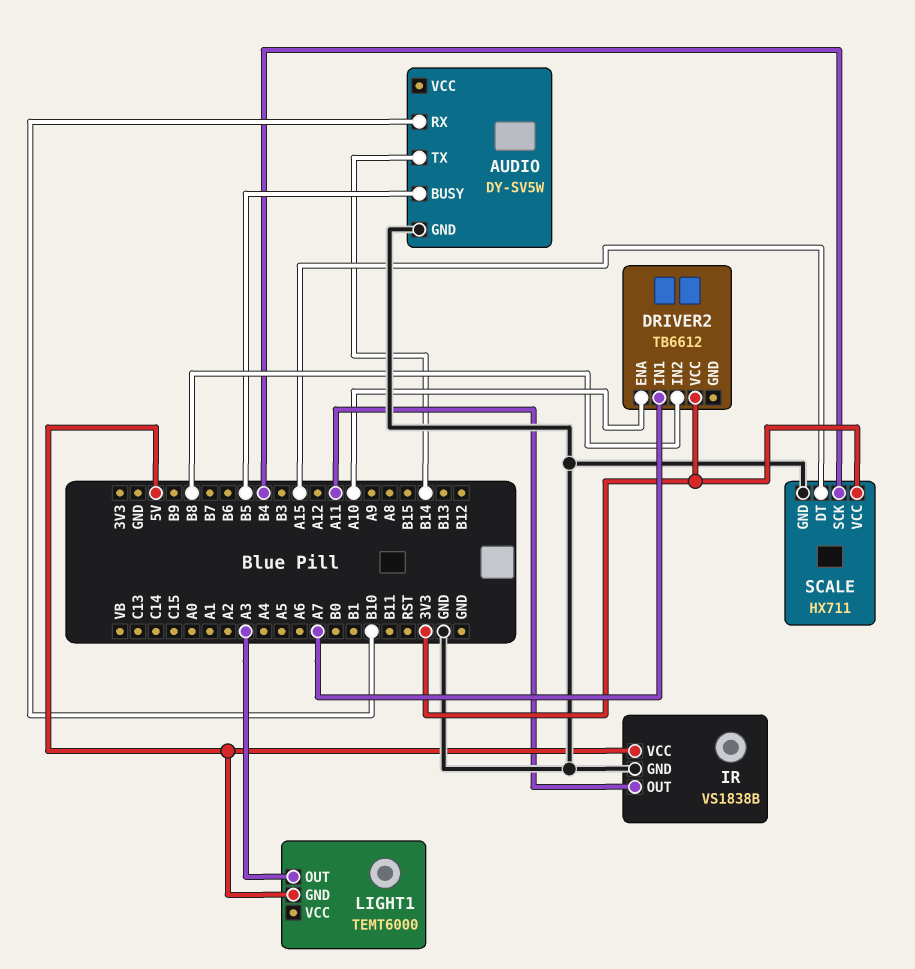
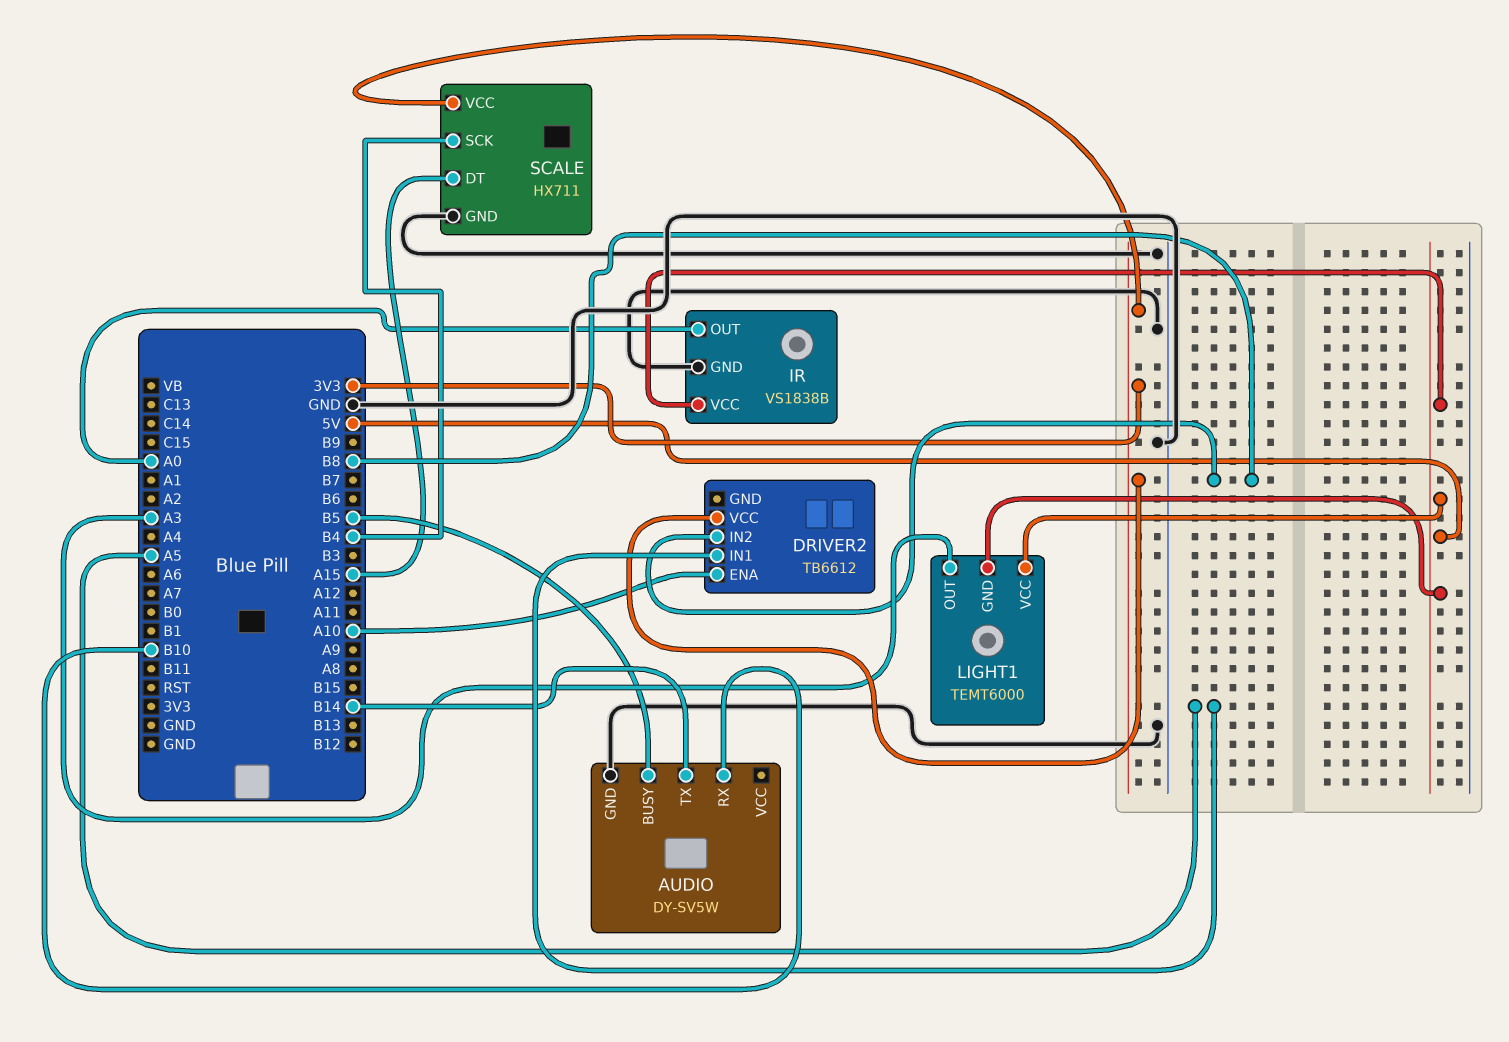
DRIVER2 pin IN1: A7 -> A5
IR pin OUT: A11 -> A0
LIGHT1 pin VCC: none -> 5V

